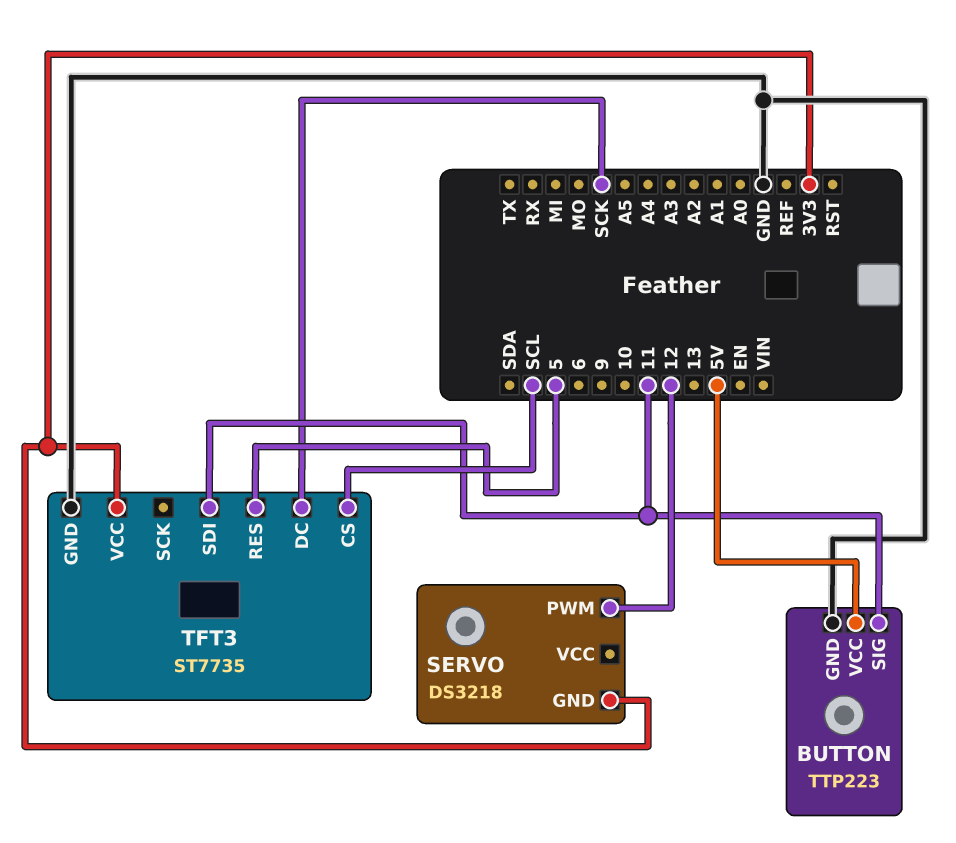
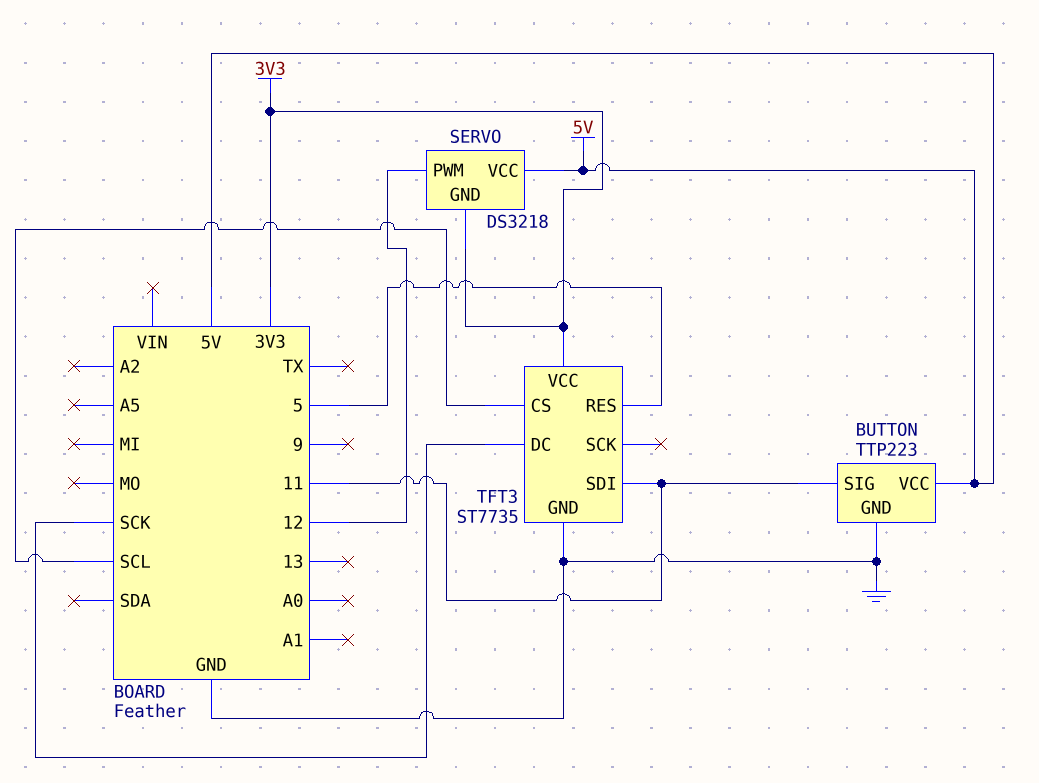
SERVO pin VCC: none -> 5V

